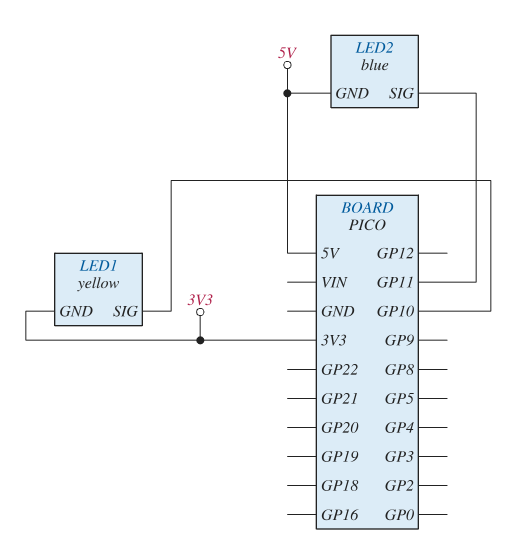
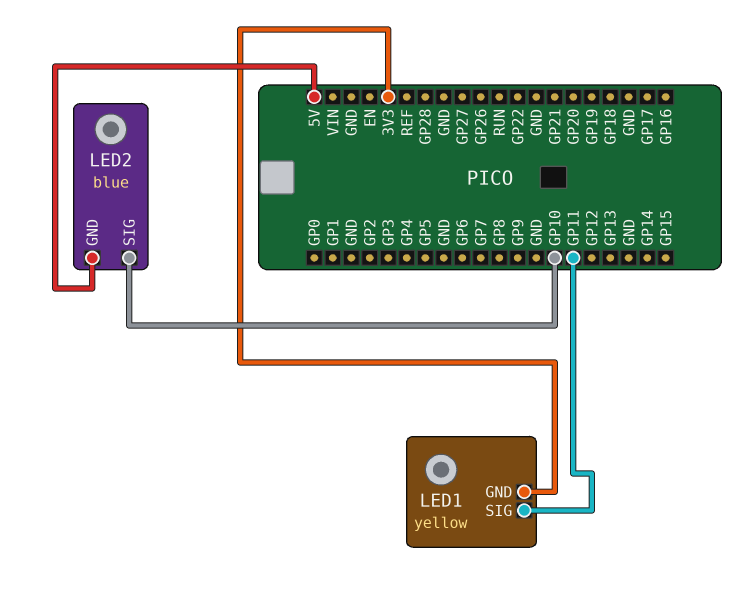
LED1 pin SIG: GP10 -> GP11
LED2 pin SIG: GP11 -> GP10

